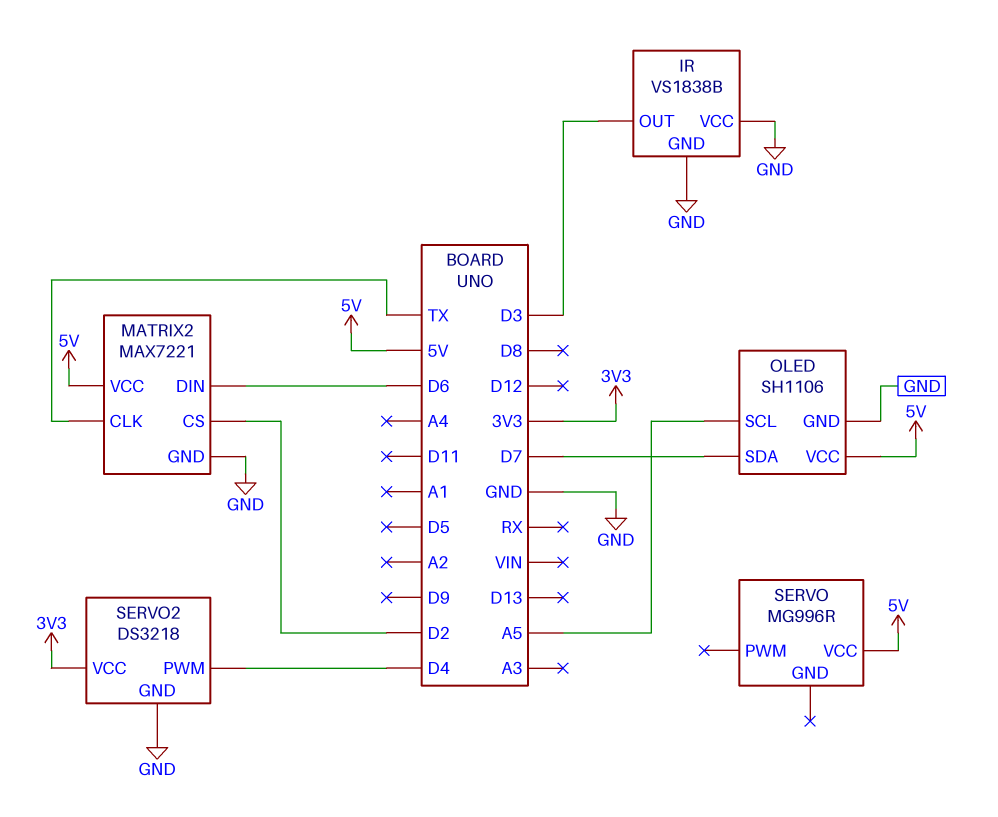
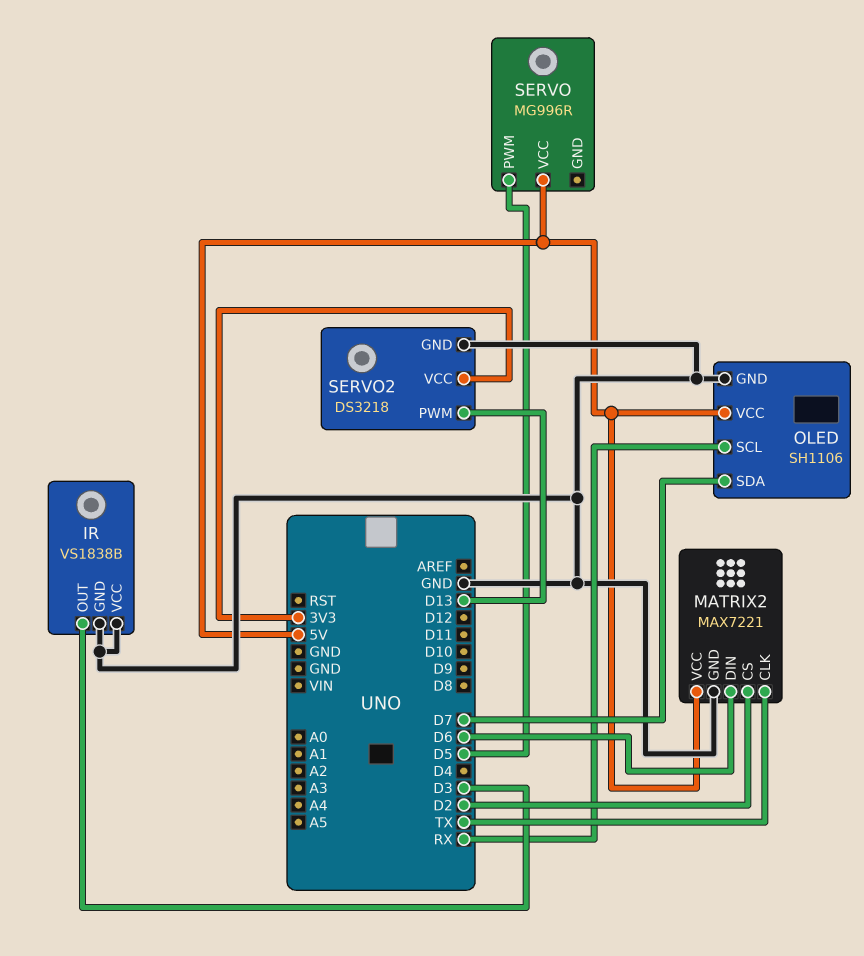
OLED pin SCL: A5 -> RX
SERVO pin PWM: none -> D5
SERVO2 pin PWM: D4 -> D13

